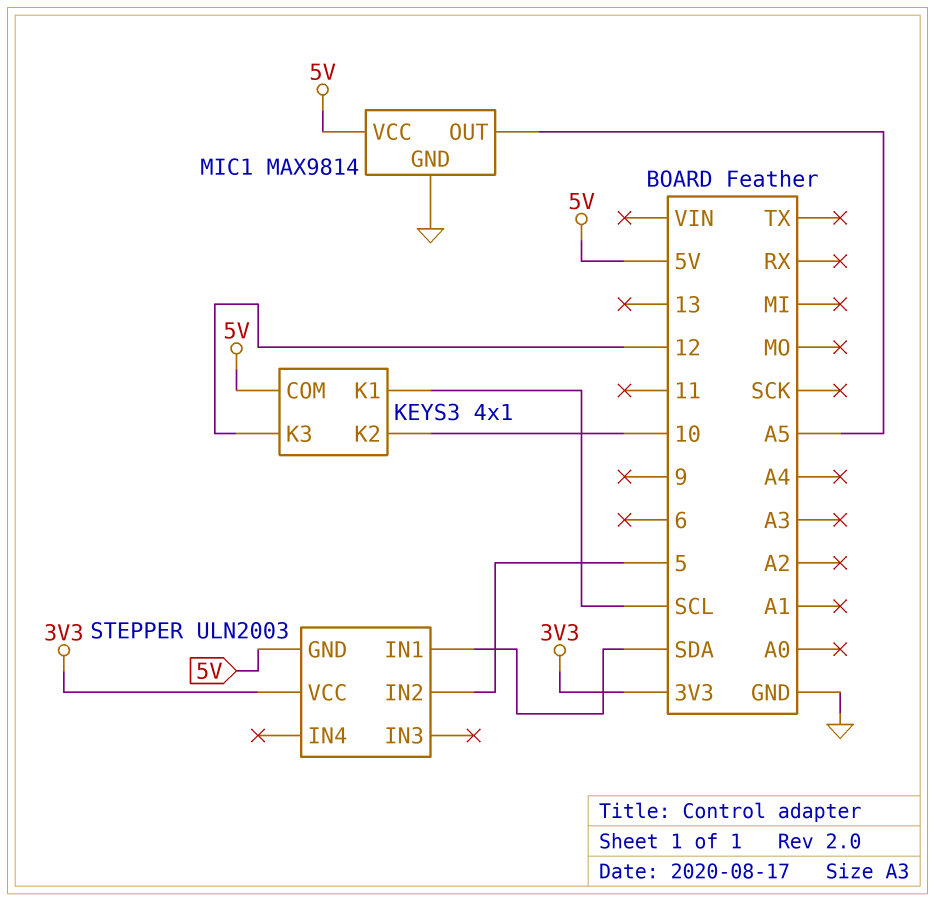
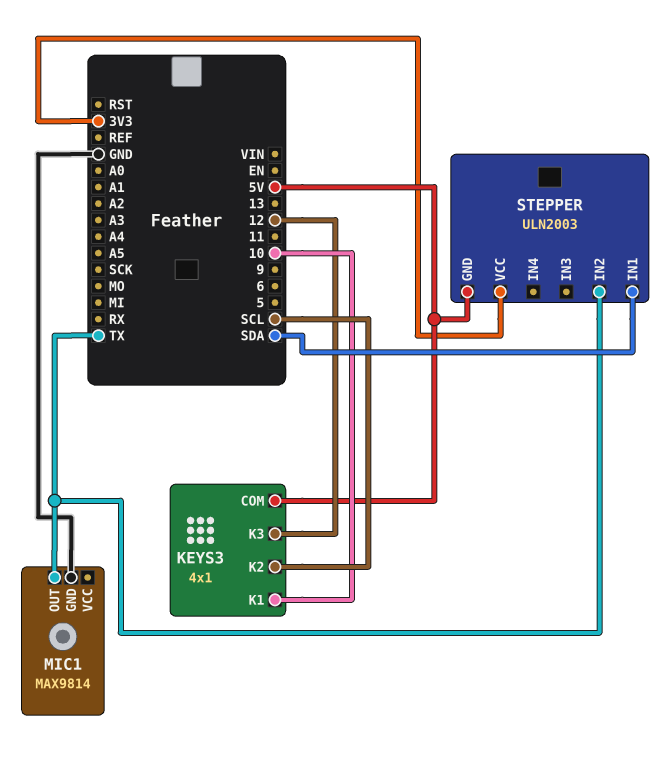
KEYS3 pin K1: SCL -> 10
KEYS3 pin K2: 10 -> SCL
MIC1 pin OUT: A5 -> TX
MIC1 pin VCC: 5V -> none
STEPPER pin IN2: 5 -> TX

